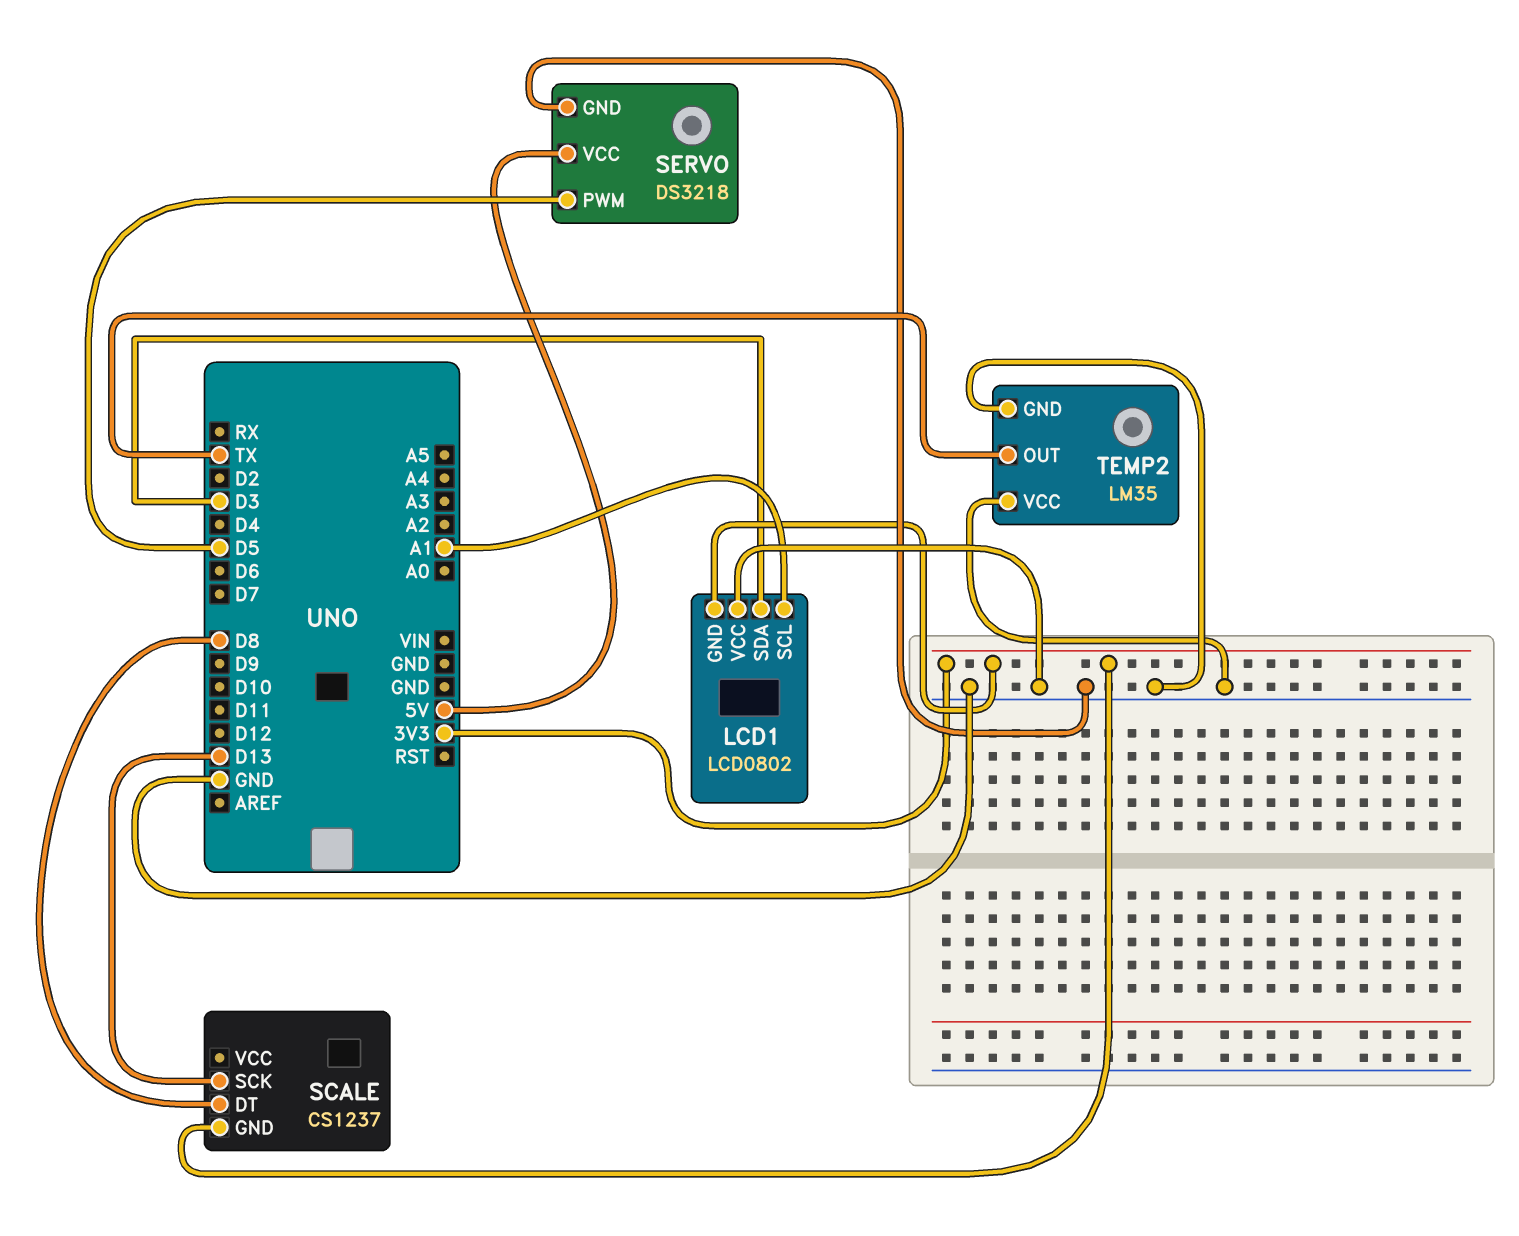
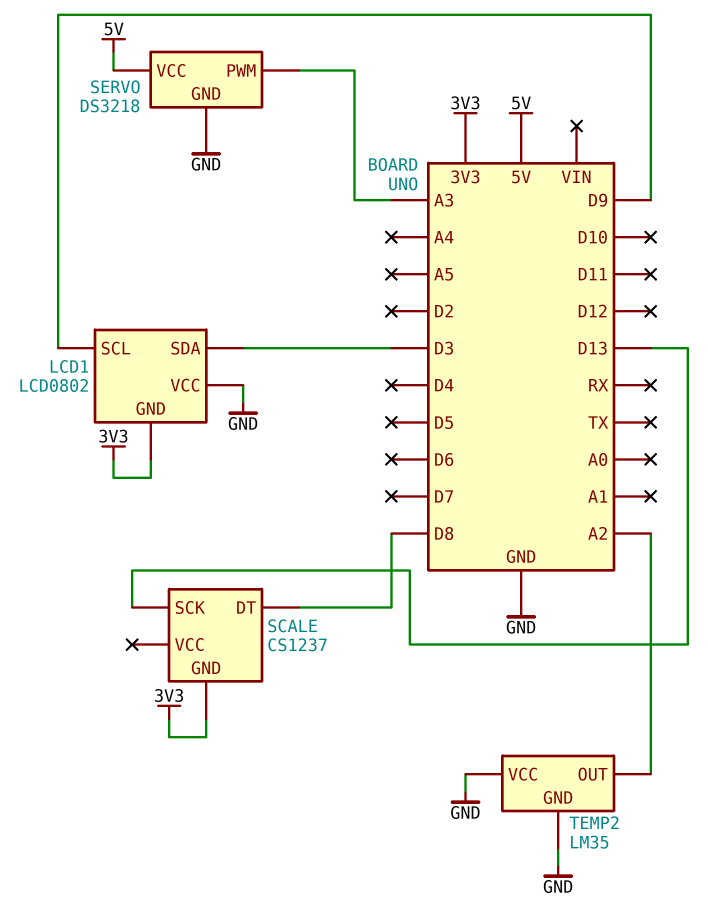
LCD1 pin SCL: A1 -> D9
SERVO pin PWM: D5 -> A3
TEMP2 pin OUT: TX -> A2

